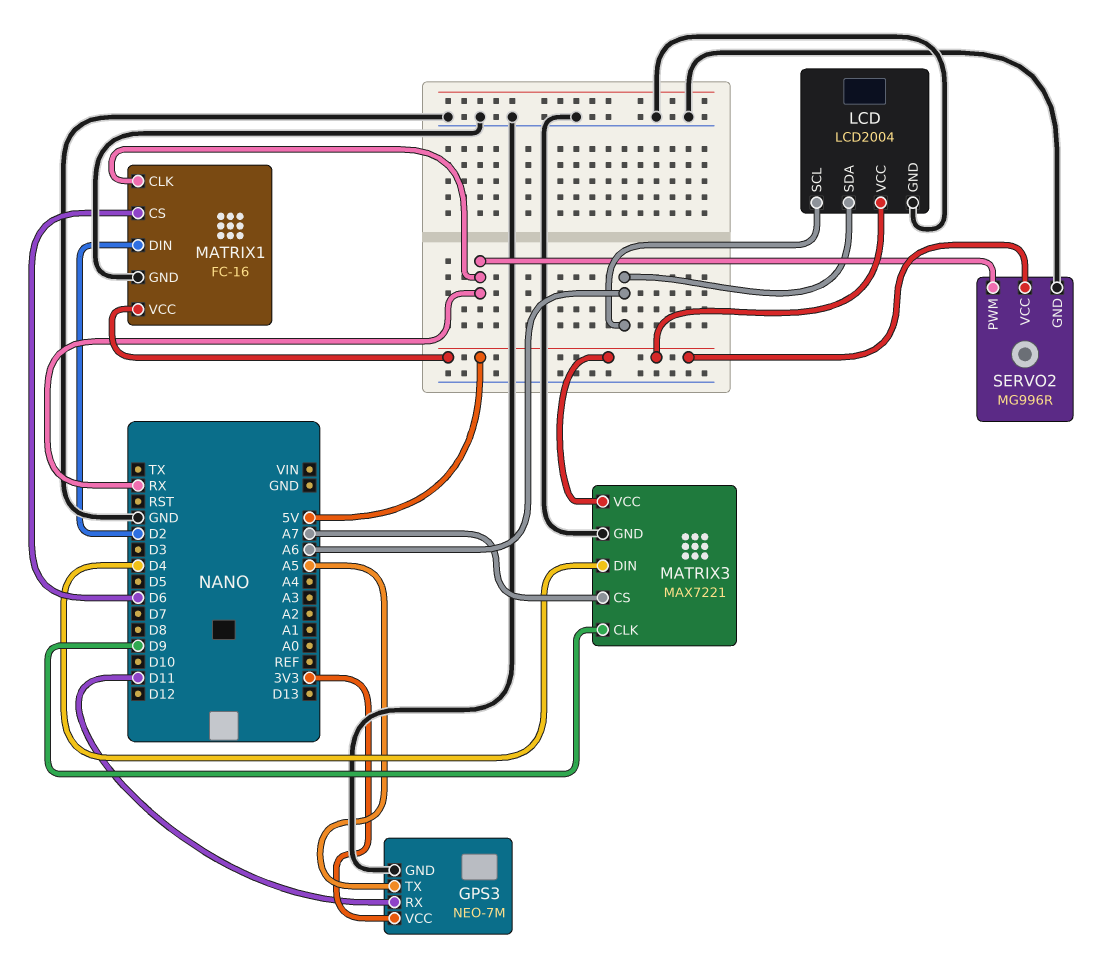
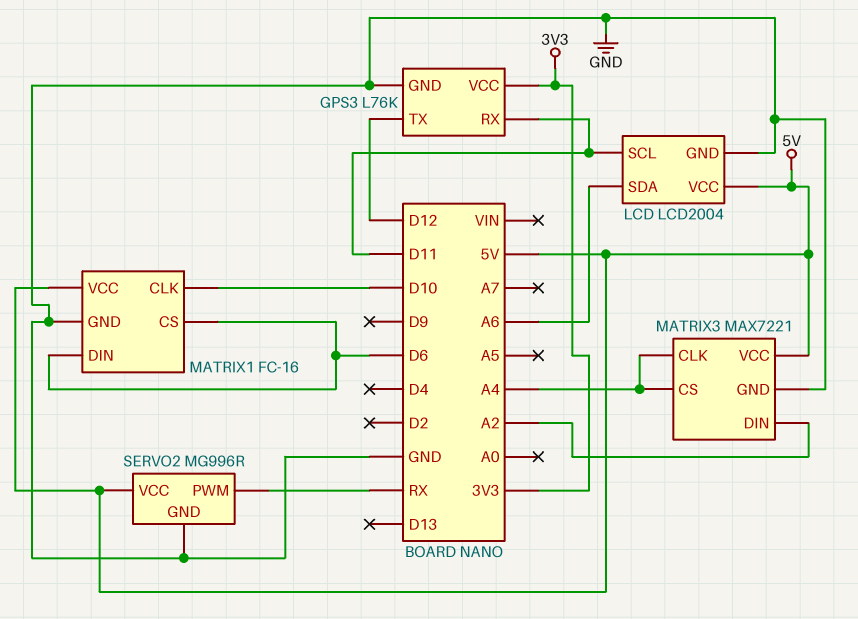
GPS3: NEO-7M -> L76K
GPS3 pin TX: A5 -> D12
LCD pin SCL: A6 -> D11
MATRIX1 pin CLK: RX -> D10
MATRIX1 pin DIN: D2 -> D6
MATRIX3 pin CLK: D9 -> A4
MATRIX3 pin CS: A7 -> A4
MATRIX3 pin DIN: D4 -> A2

